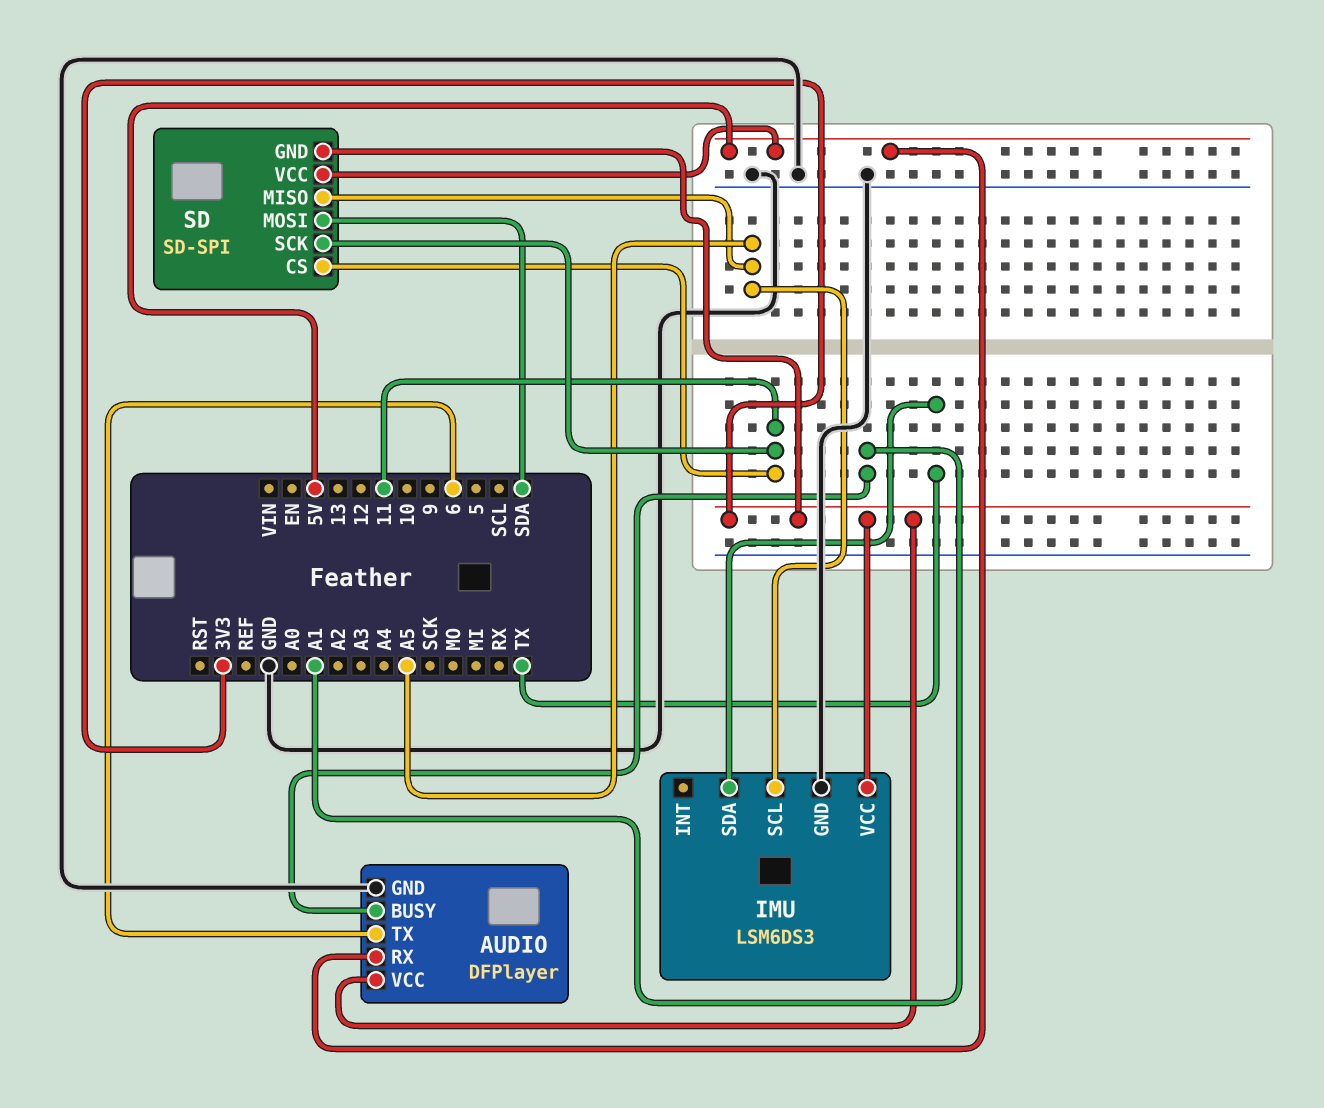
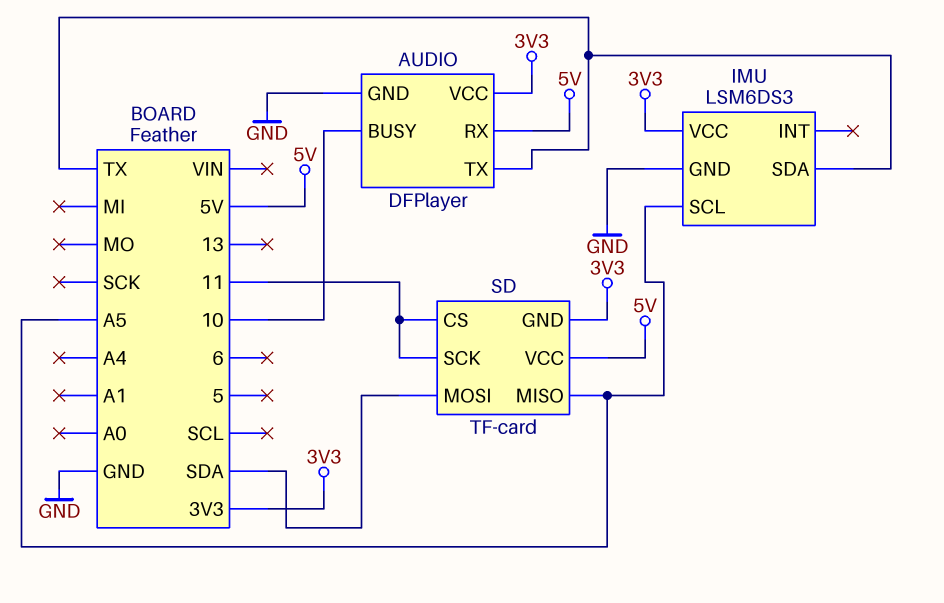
AUDIO pin BUSY: A1 -> 10
AUDIO pin TX: 6 -> TX
SD: SD-SPI -> TF-card

